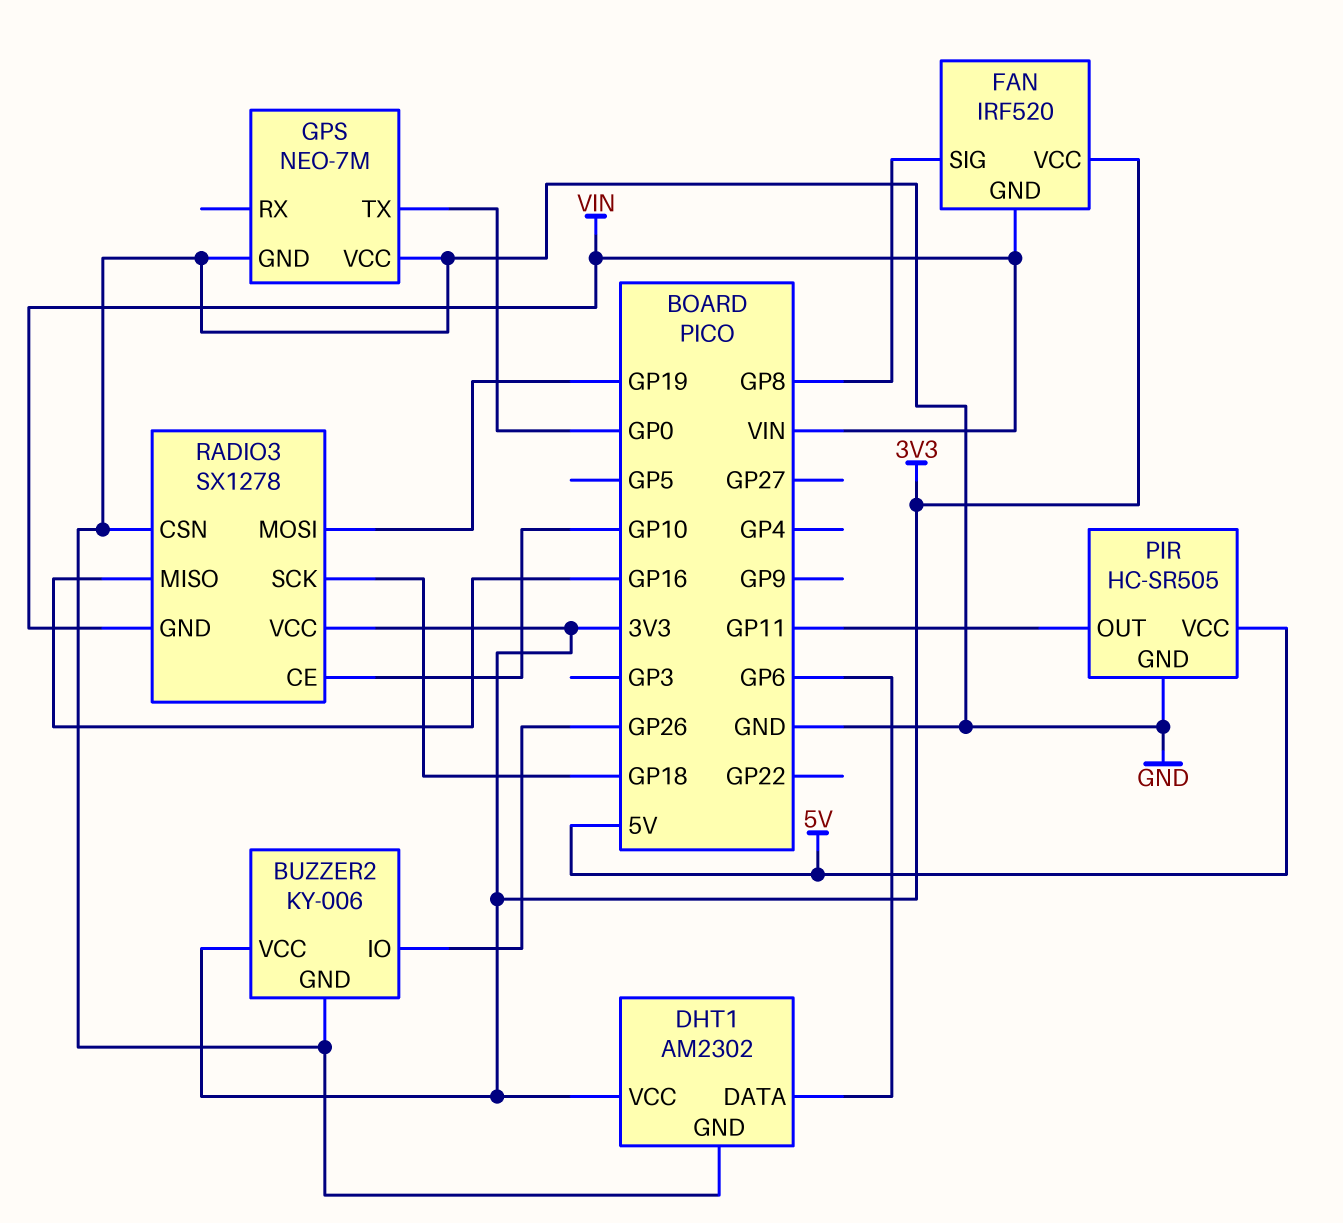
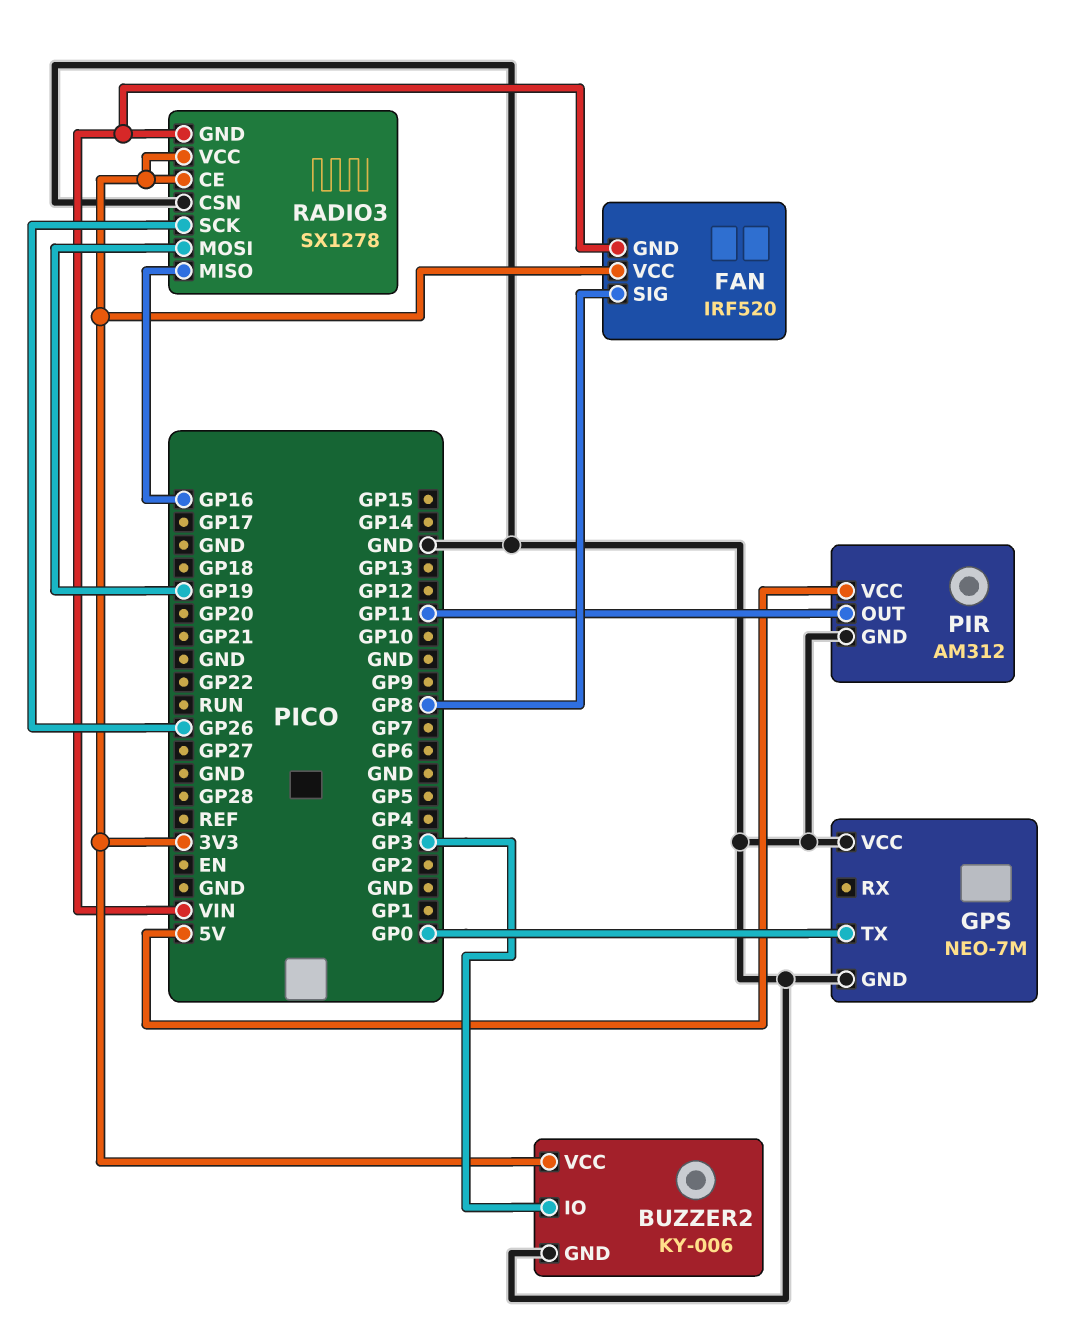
BUZZER2 pin IO: GP26 -> GP3
DHT1: AM2302 -> none
DHT1 pin DATA: GP6 -> none
DHT1 pin GND: GND -> none
DHT1 pin VCC: 3V3 -> none
PIR: HC-SR505 -> AM312
RADIO3 pin CE: GP10 -> 3V3
RADIO3 pin SCK: GP18 -> GP26

